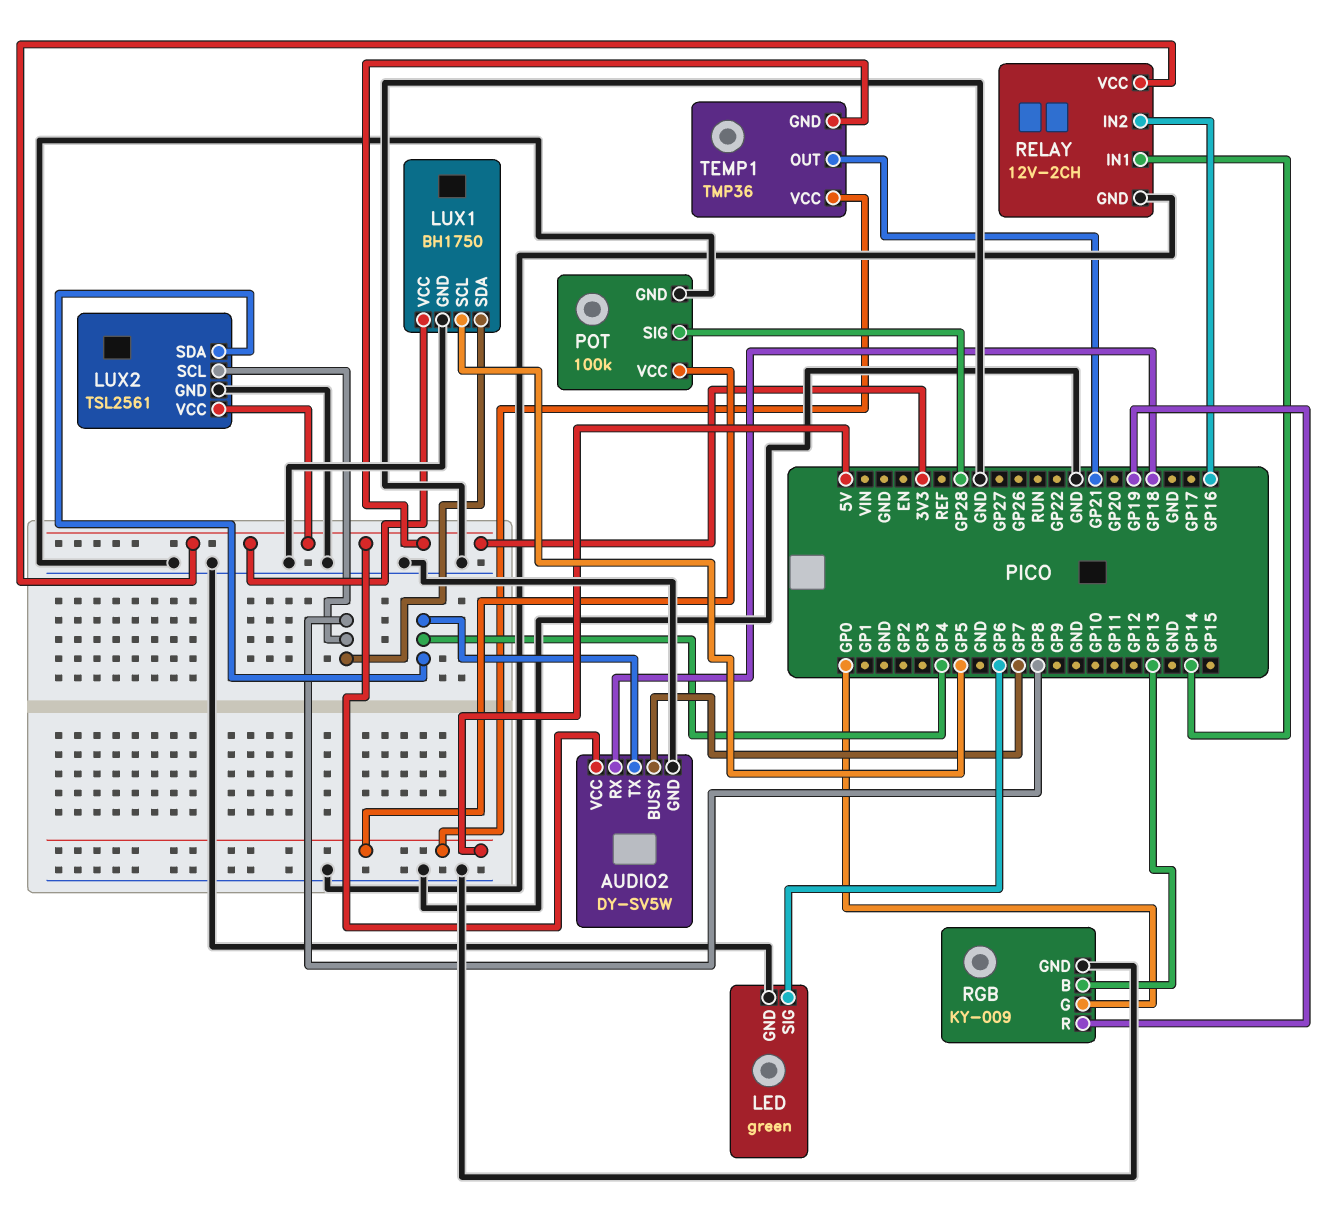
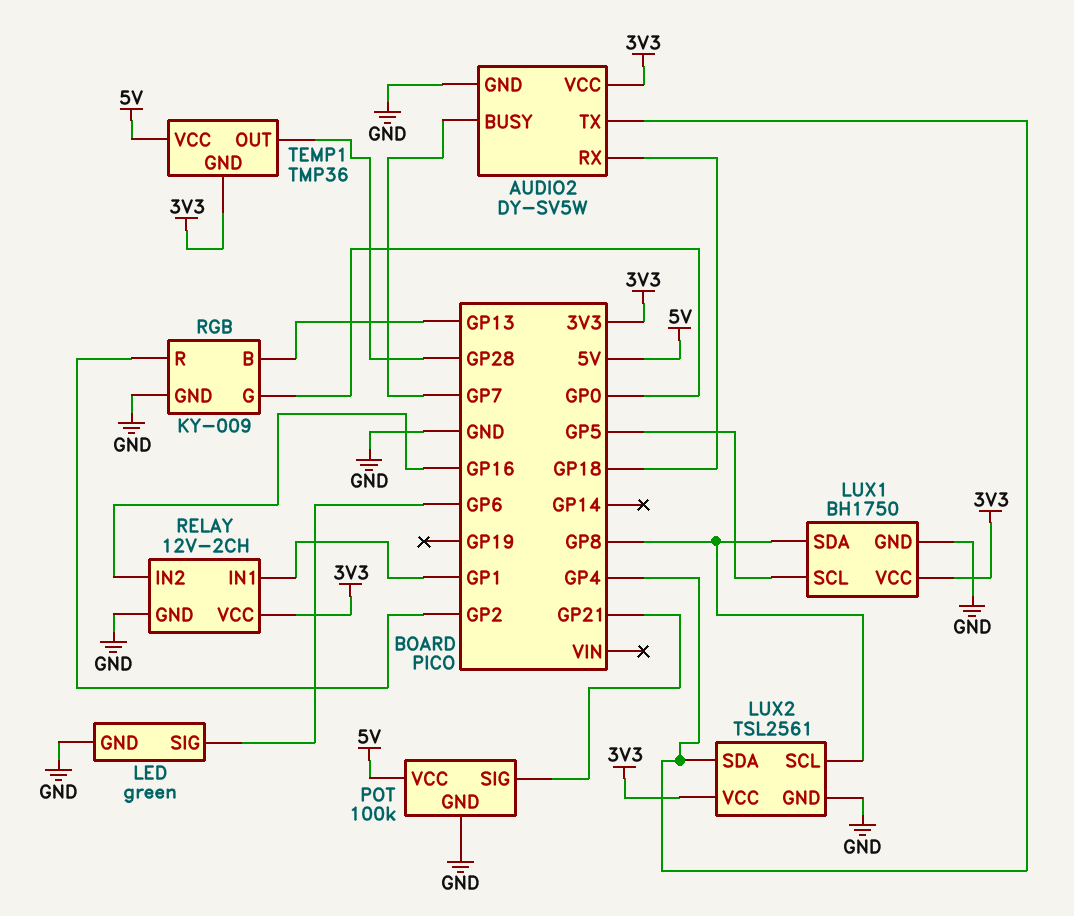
POT pin SIG: GP28 -> GP21
RELAY pin IN1: GP14 -> GP1
RGB pin R: GP19 -> GP2
TEMP1 pin OUT: GP21 -> GP28

